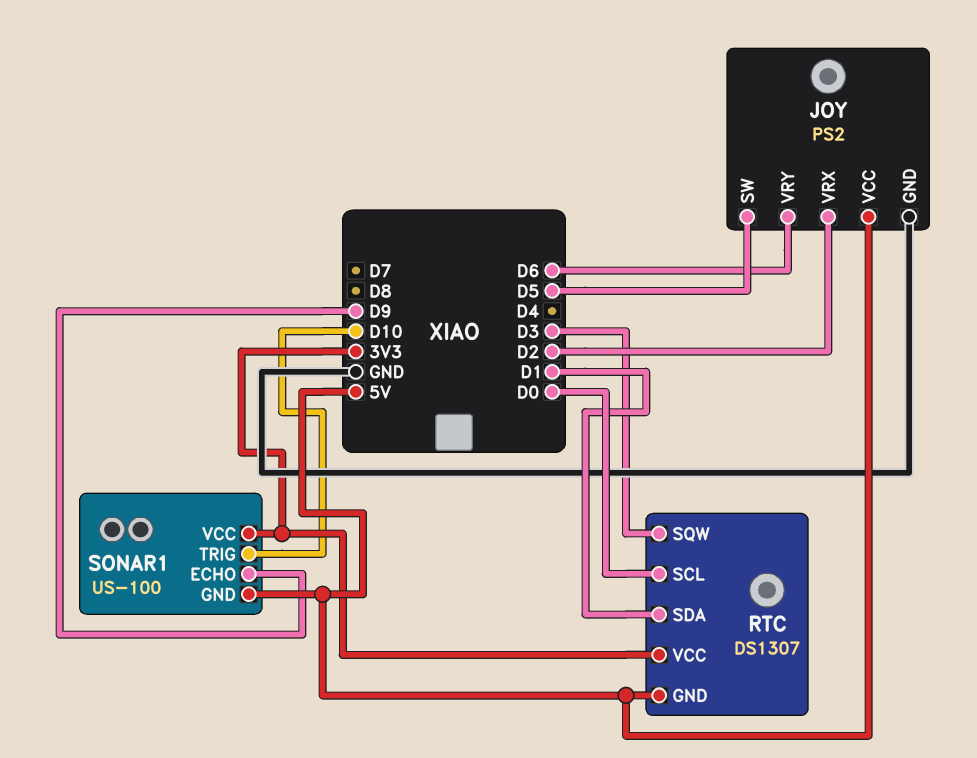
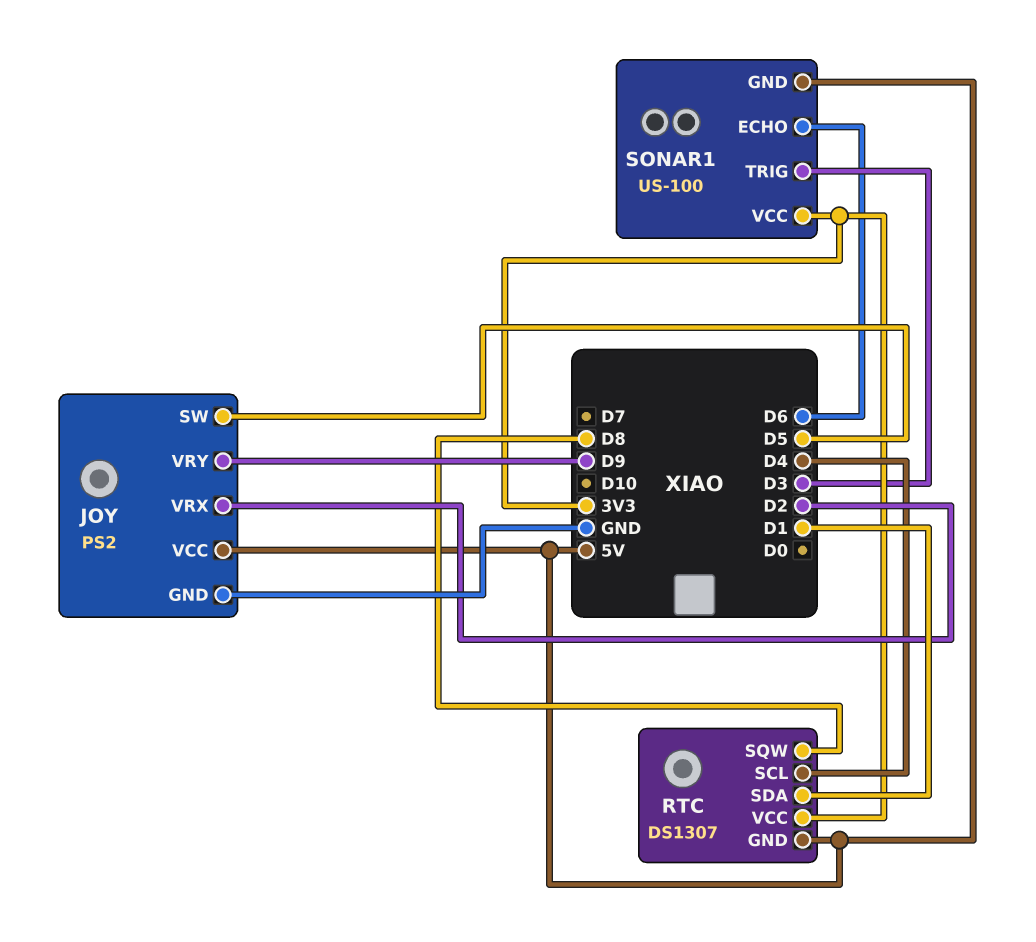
JOY pin VRY: D6 -> D9
RTC pin SCL: D0 -> D4
RTC pin SQW: D3 -> D8
SONAR1 pin ECHO: D9 -> D6
SONAR1 pin TRIG: D10 -> D3

